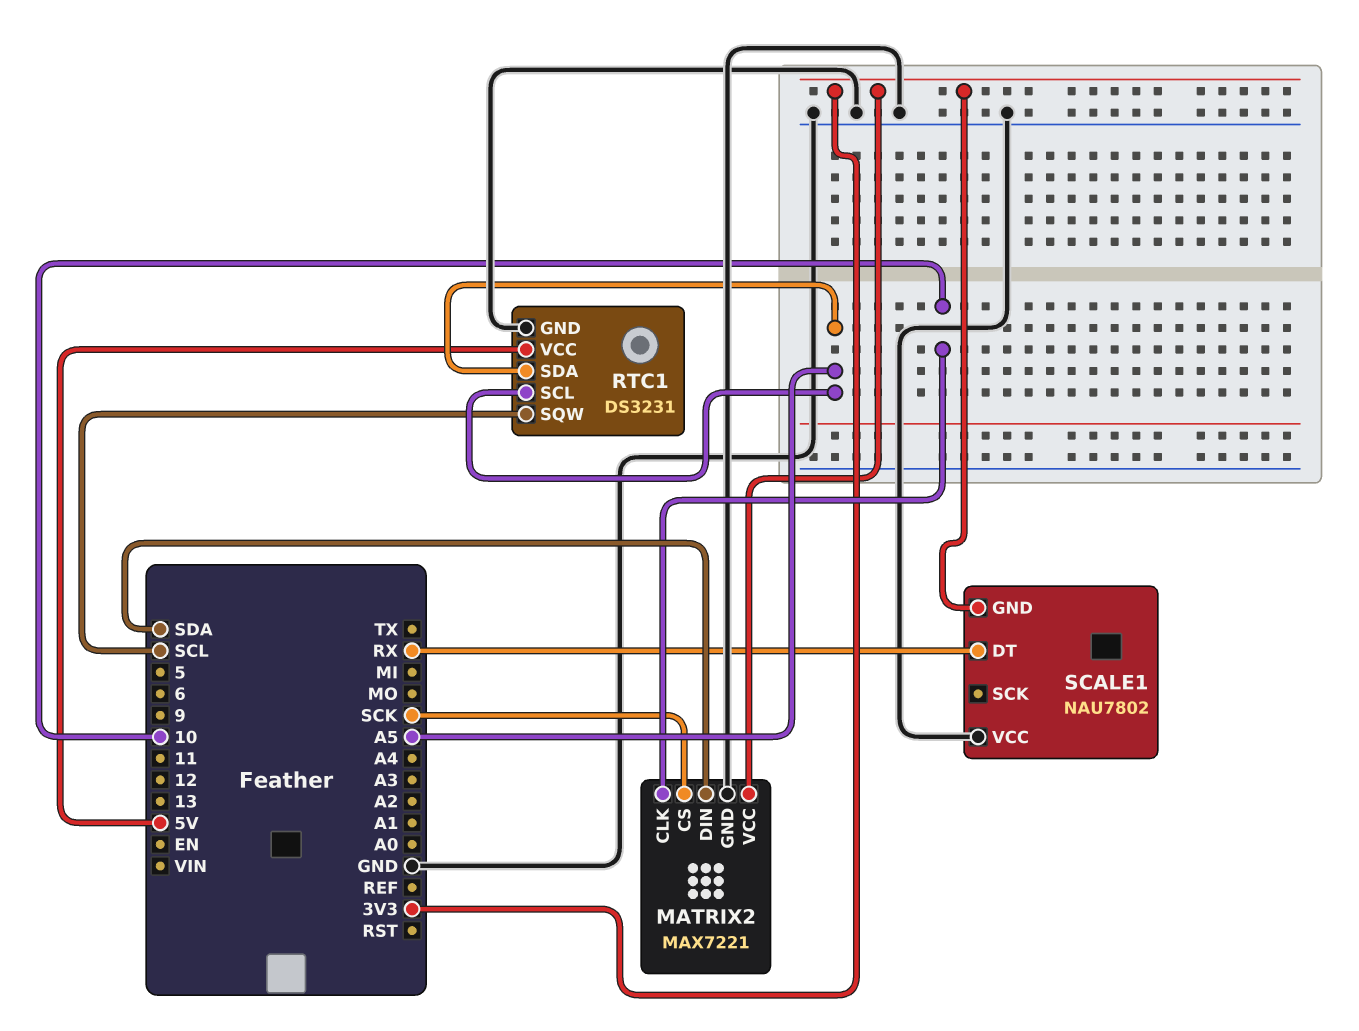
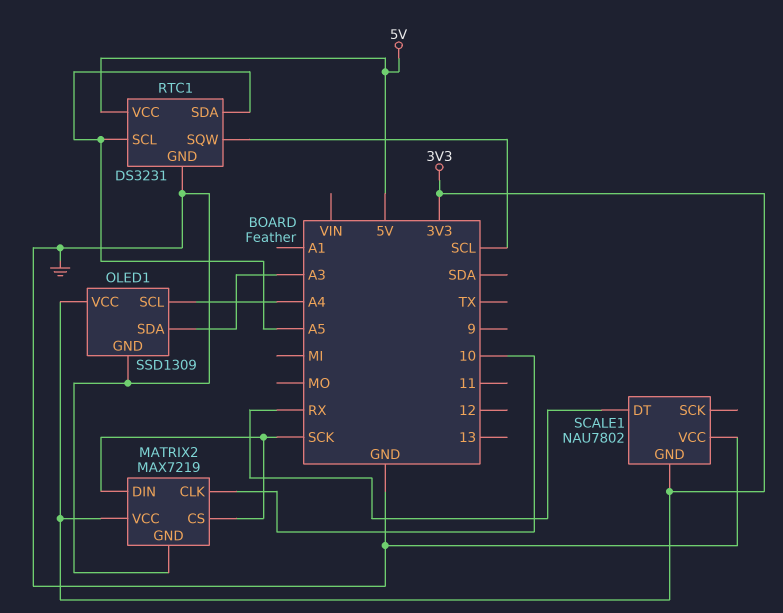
MATRIX2: MAX7221 -> MAX7219
MATRIX2 pin DIN: SDA -> SCK
OLED1: none -> SSD1309
OLED1 pin GND: none -> GND
OLED1 pin SCL: none -> A4
OLED1 pin SDA: none -> A3
OLED1 pin VCC: none -> 3V3

